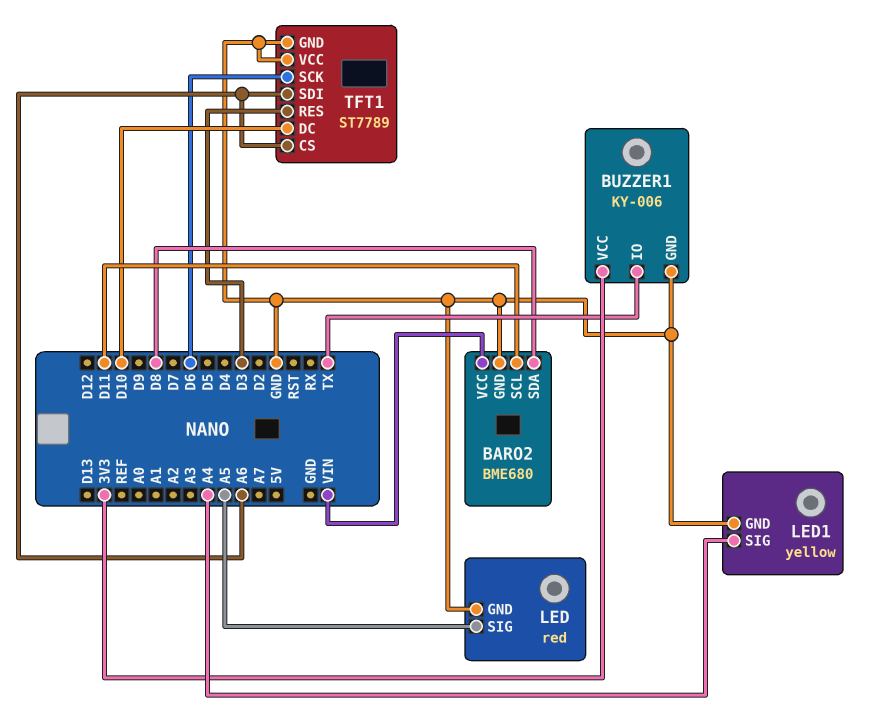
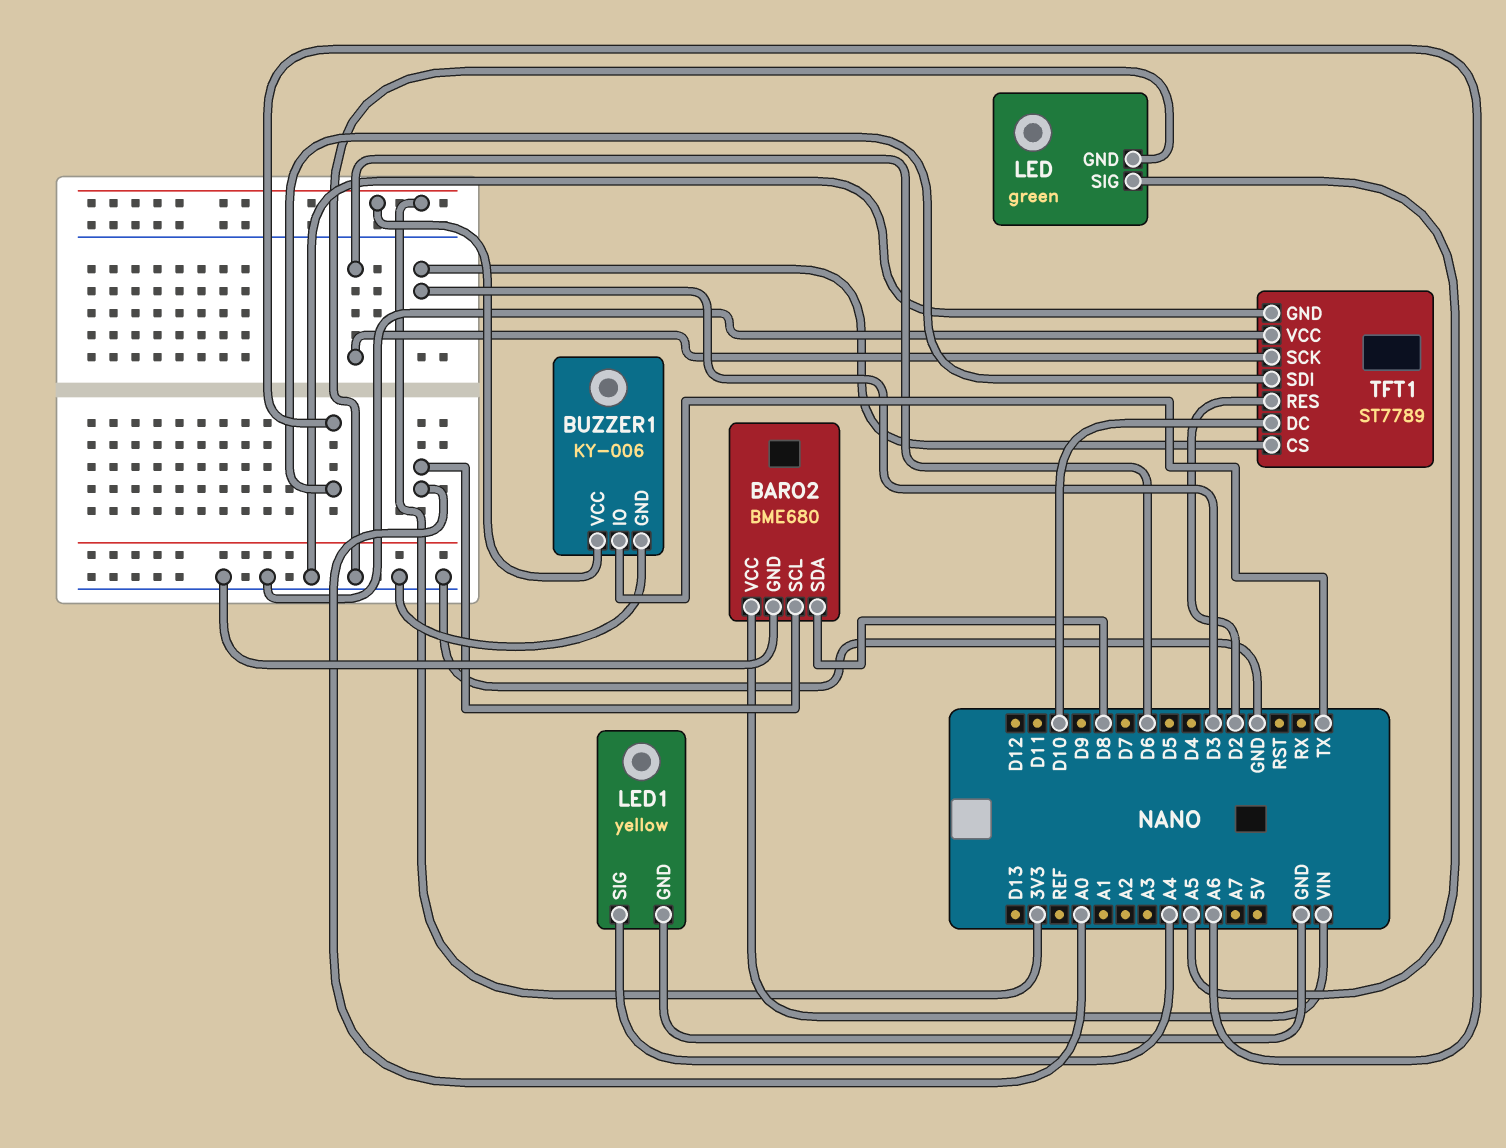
BARO2 pin SCL: D11 -> A0
LED: red -> green
TFT1 pin CS: A6 -> D3
TFT1 pin RES: D3 -> D2

